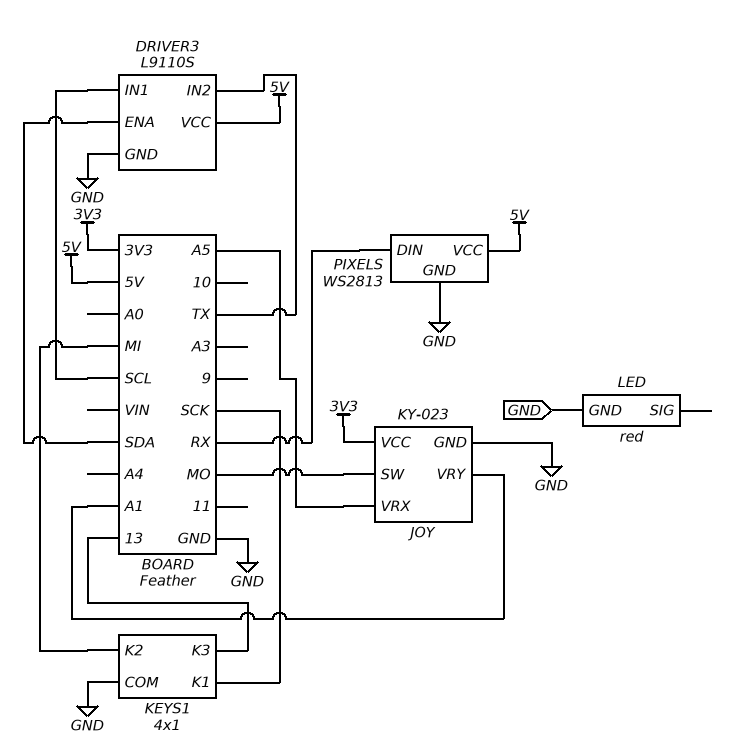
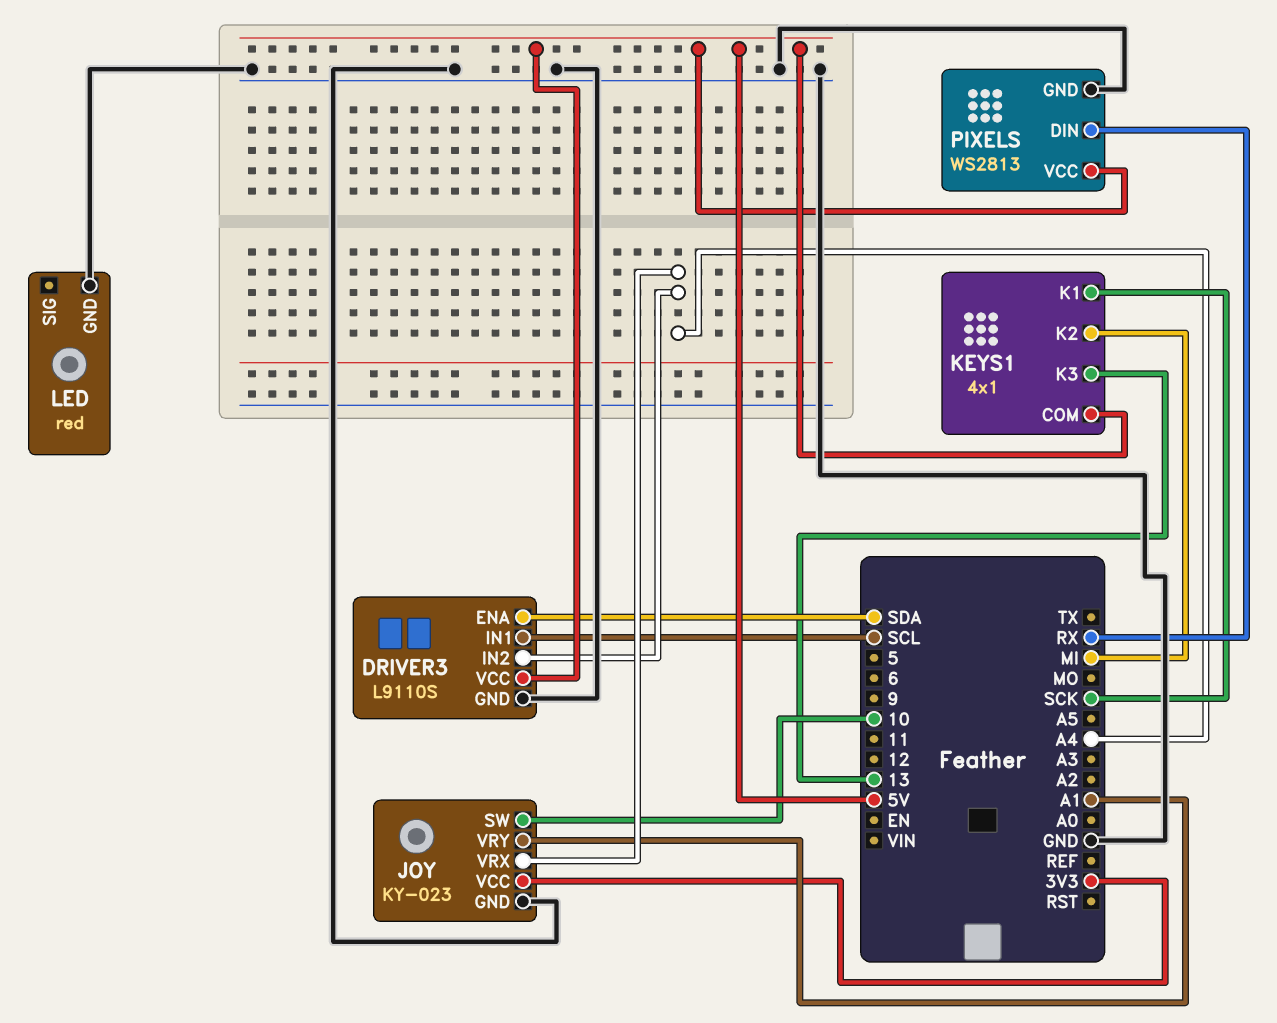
DRIVER3 pin IN2: TX -> A4
JOY pin SW: MO -> 10
JOY pin VRX: A5 -> A4
KEYS1 pin COM: GND -> 5V

